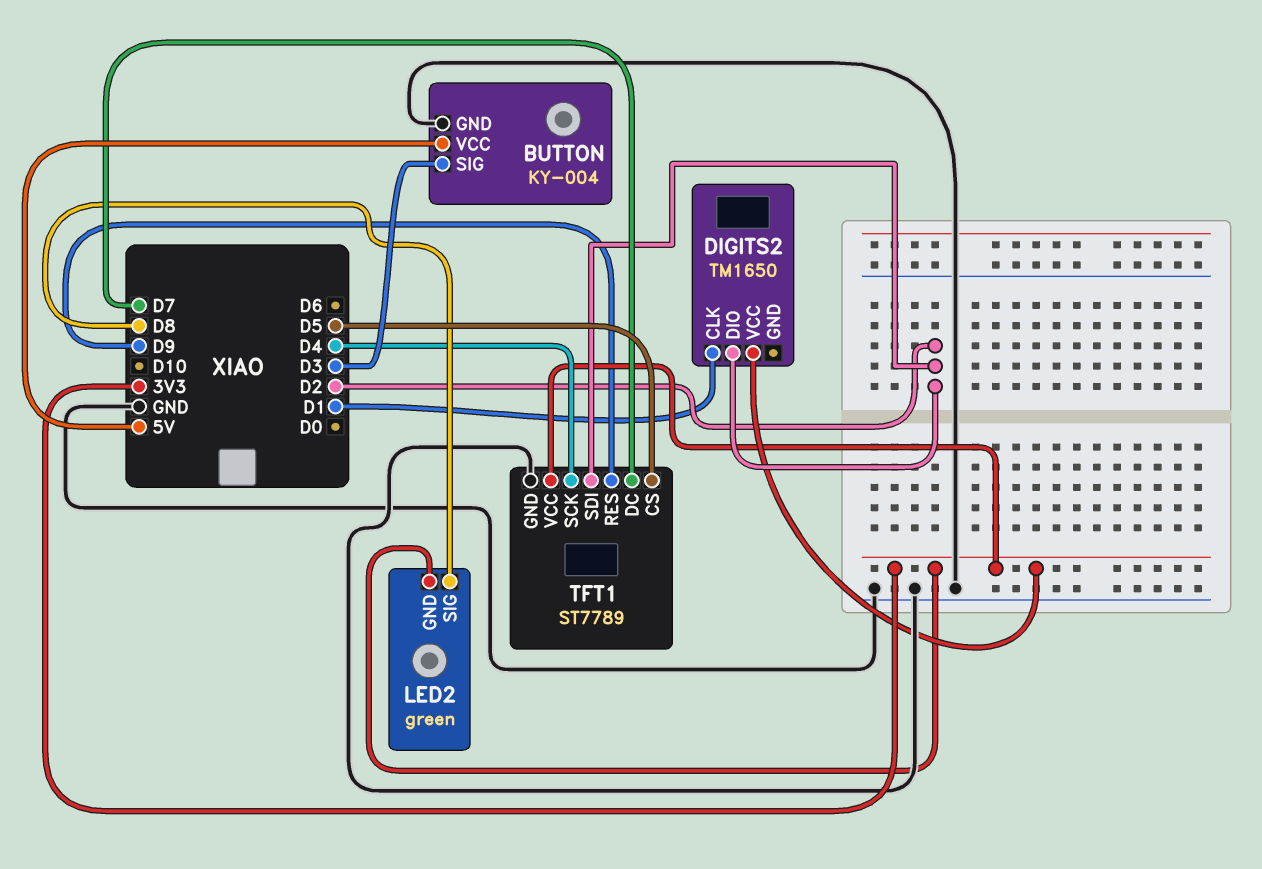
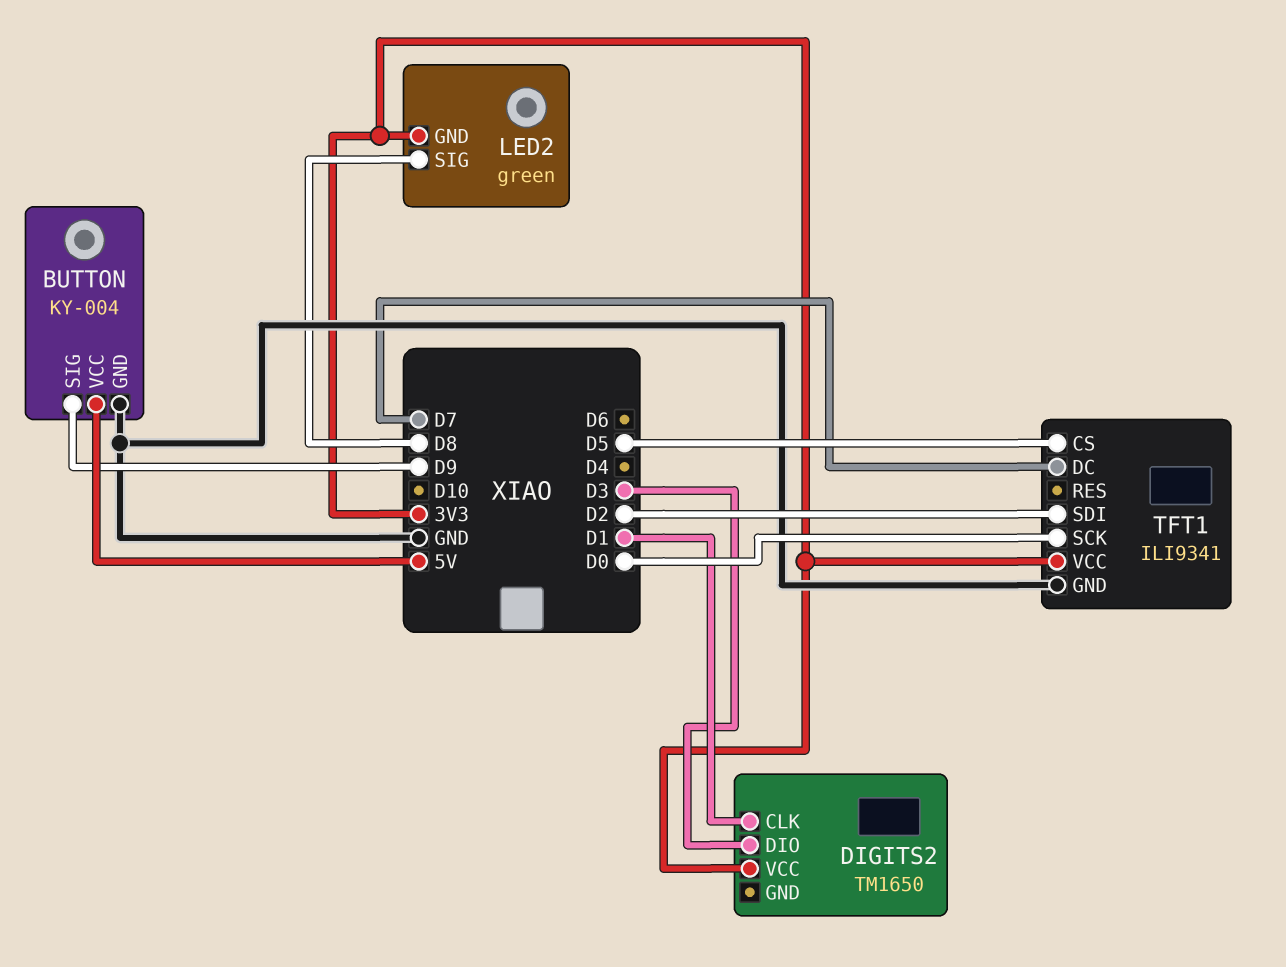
BUTTON pin SIG: D3 -> D9
DIGITS2 pin DIO: D2 -> D3
TFT1: ST7789 -> ILI9341
TFT1 pin RES: D9 -> none
TFT1 pin SCK: D4 -> D0

